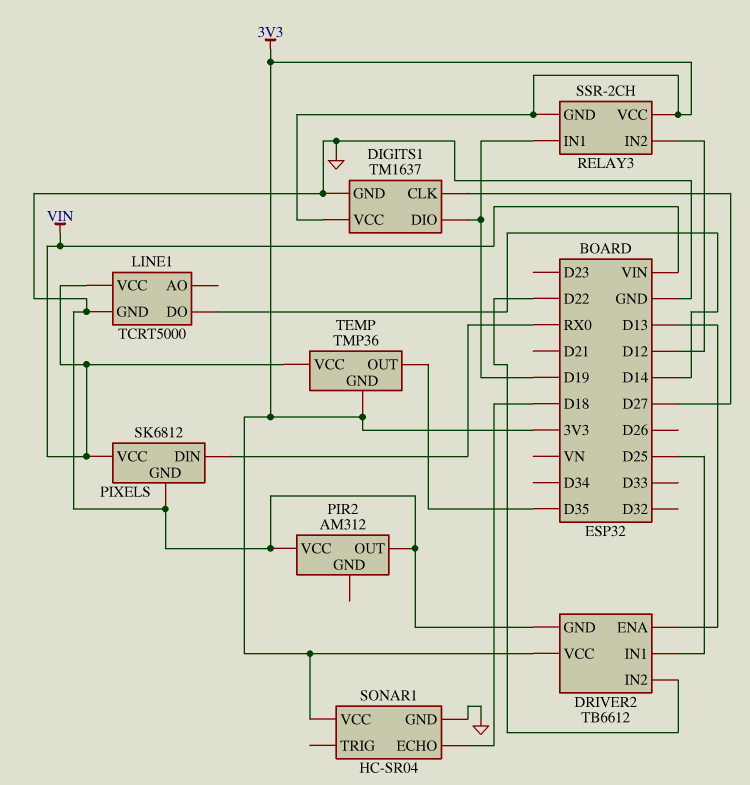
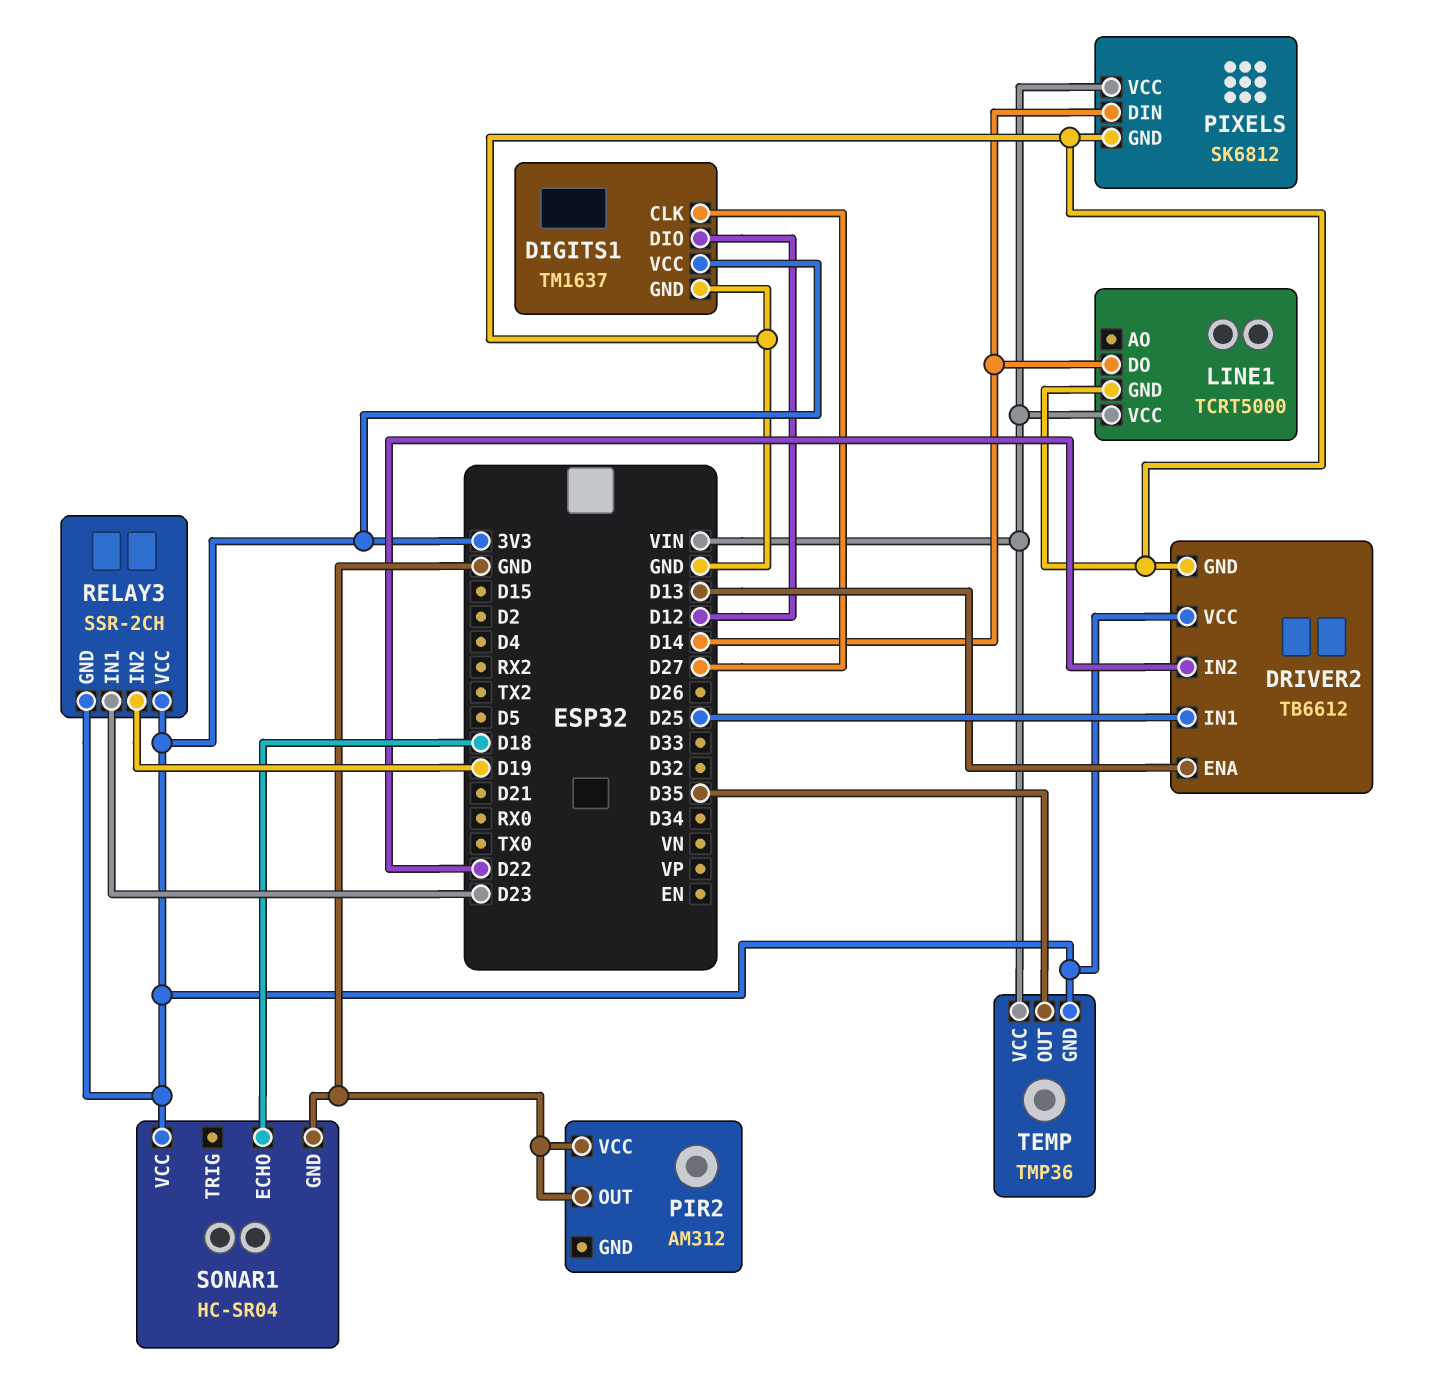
DIGITS1 pin DIO: D19 -> D12
PIXELS pin DIN: RX0 -> D14
RELAY3 pin IN1: D19 -> D23
RELAY3 pin IN2: D12 -> D19

